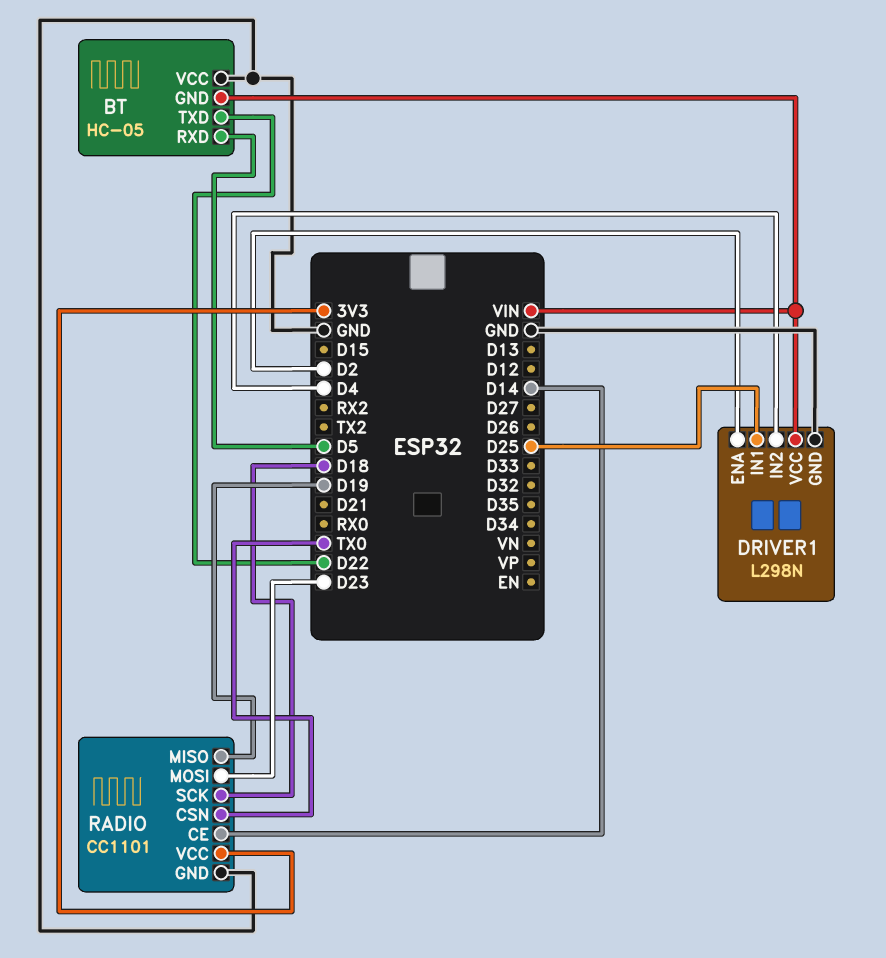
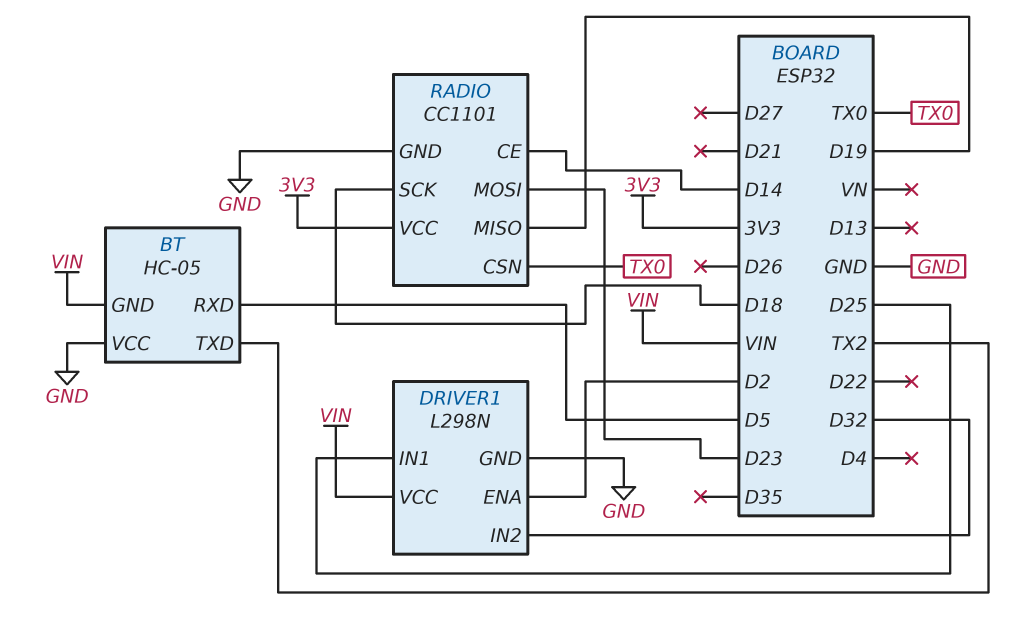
BT pin TXD: D22 -> TX2
DRIVER1 pin IN2: D4 -> D32

